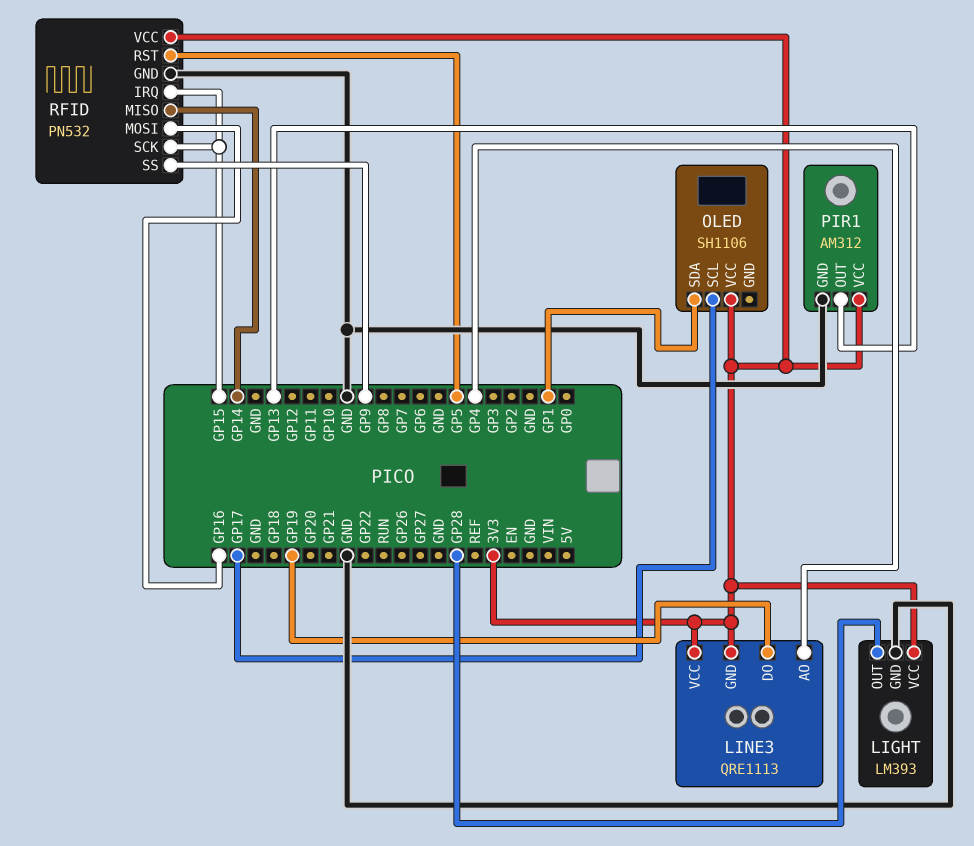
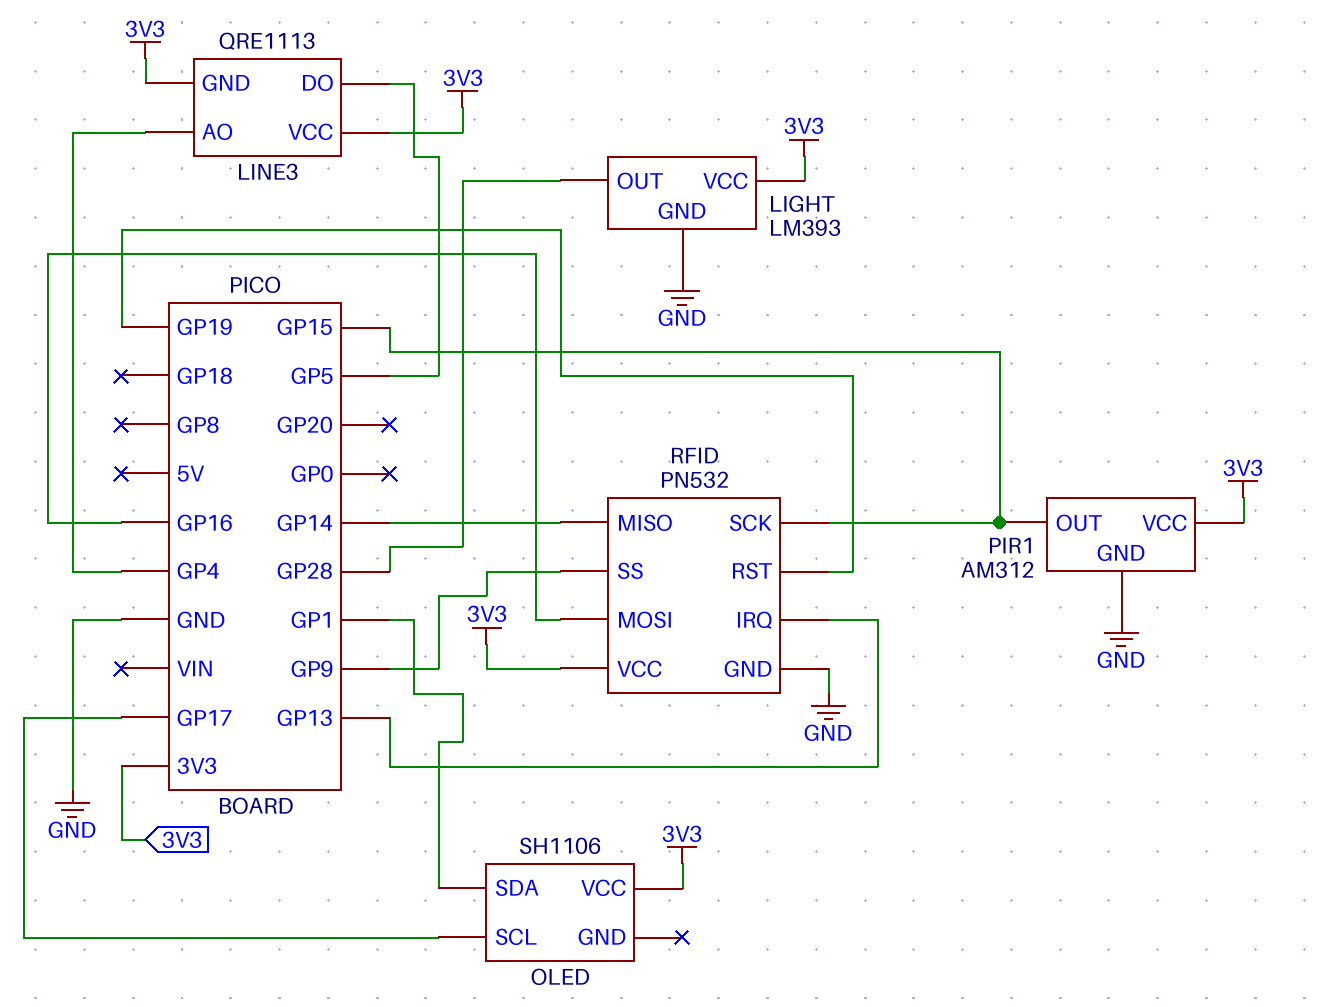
LINE3 pin DO: GP19 -> GP5
PIR1 pin OUT: GP13 -> GP15
RFID pin IRQ: GP15 -> GP13
RFID pin RST: GP5 -> GP19

